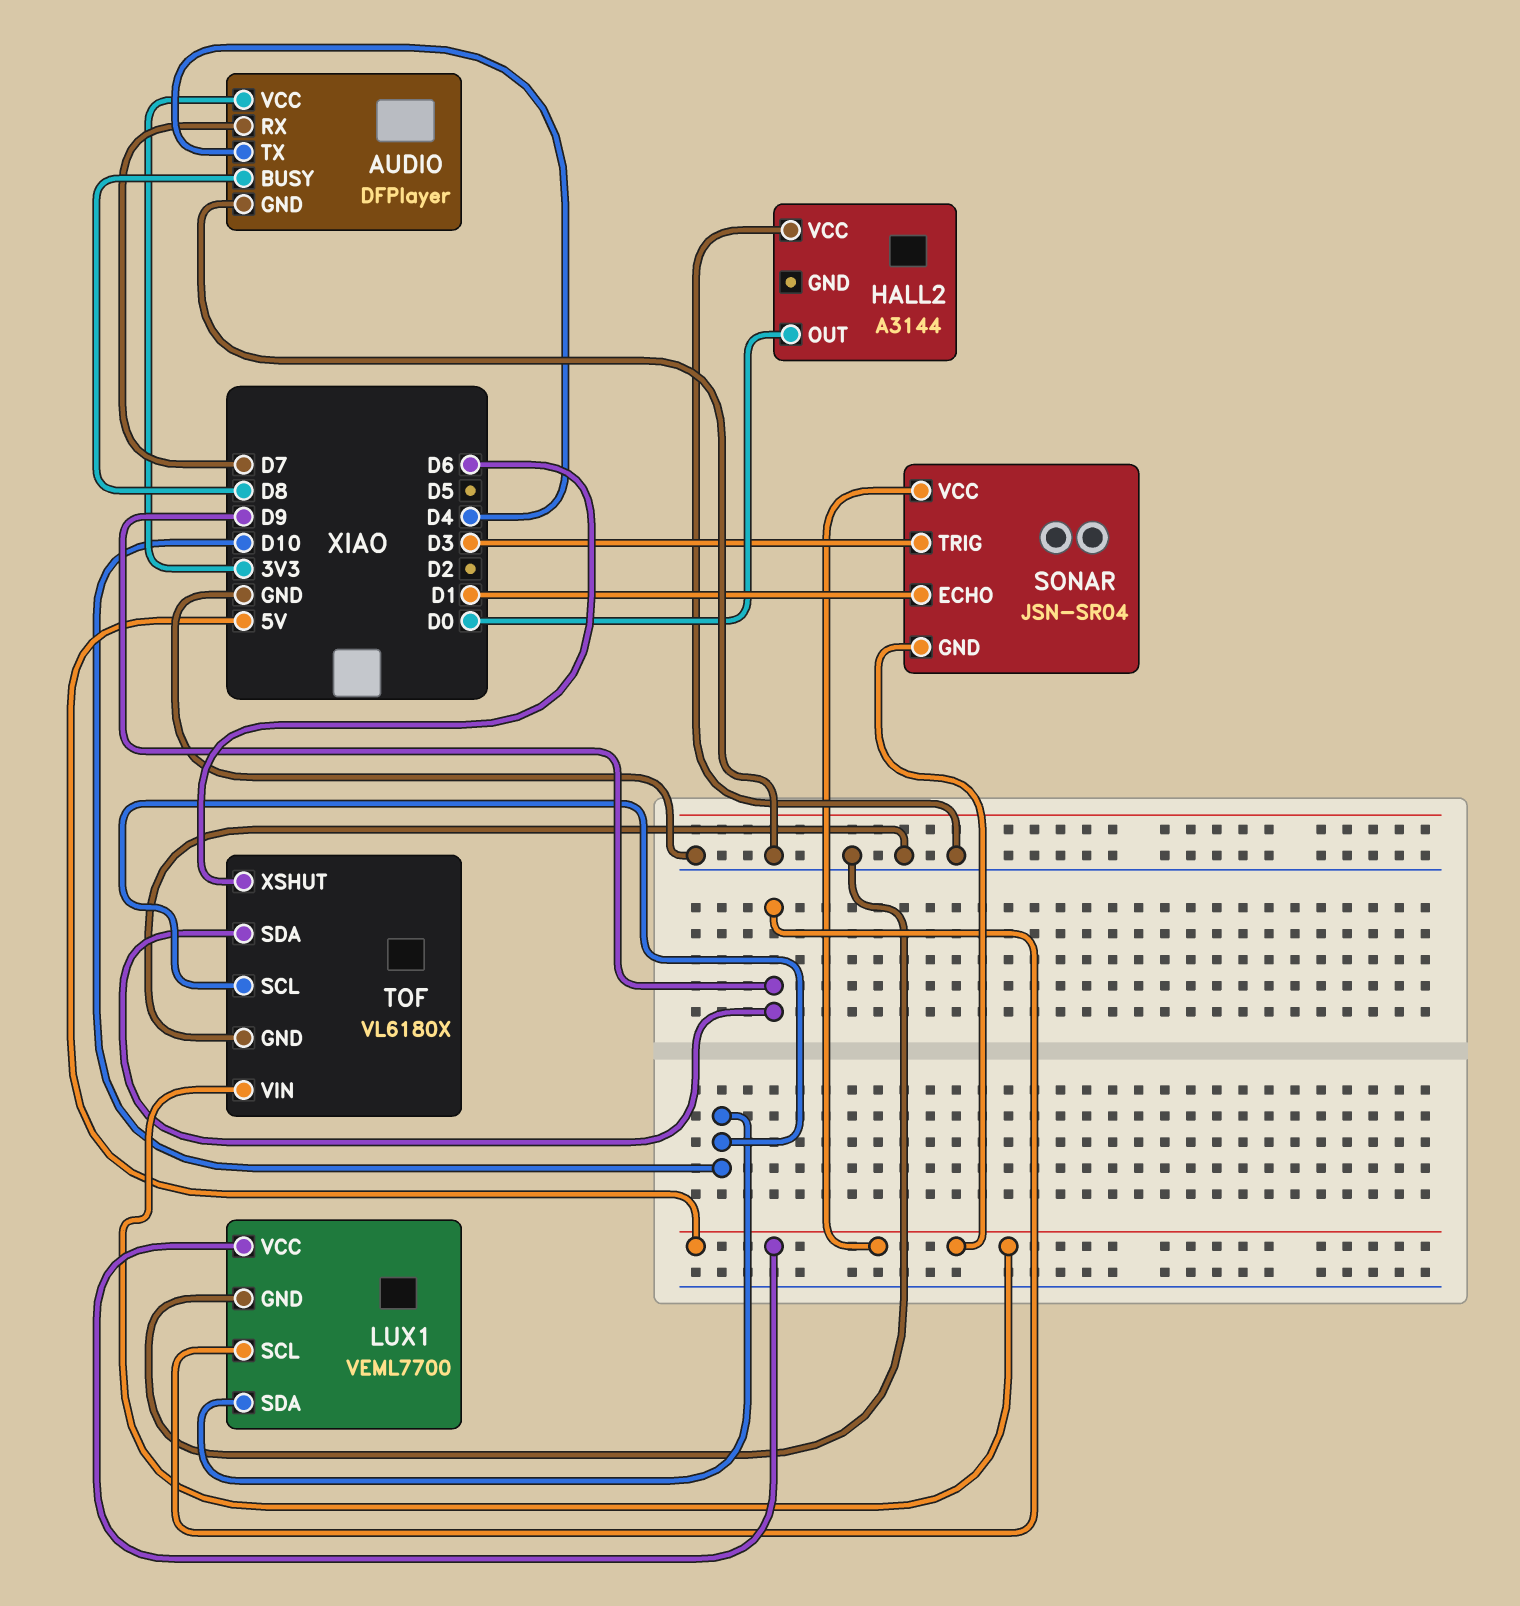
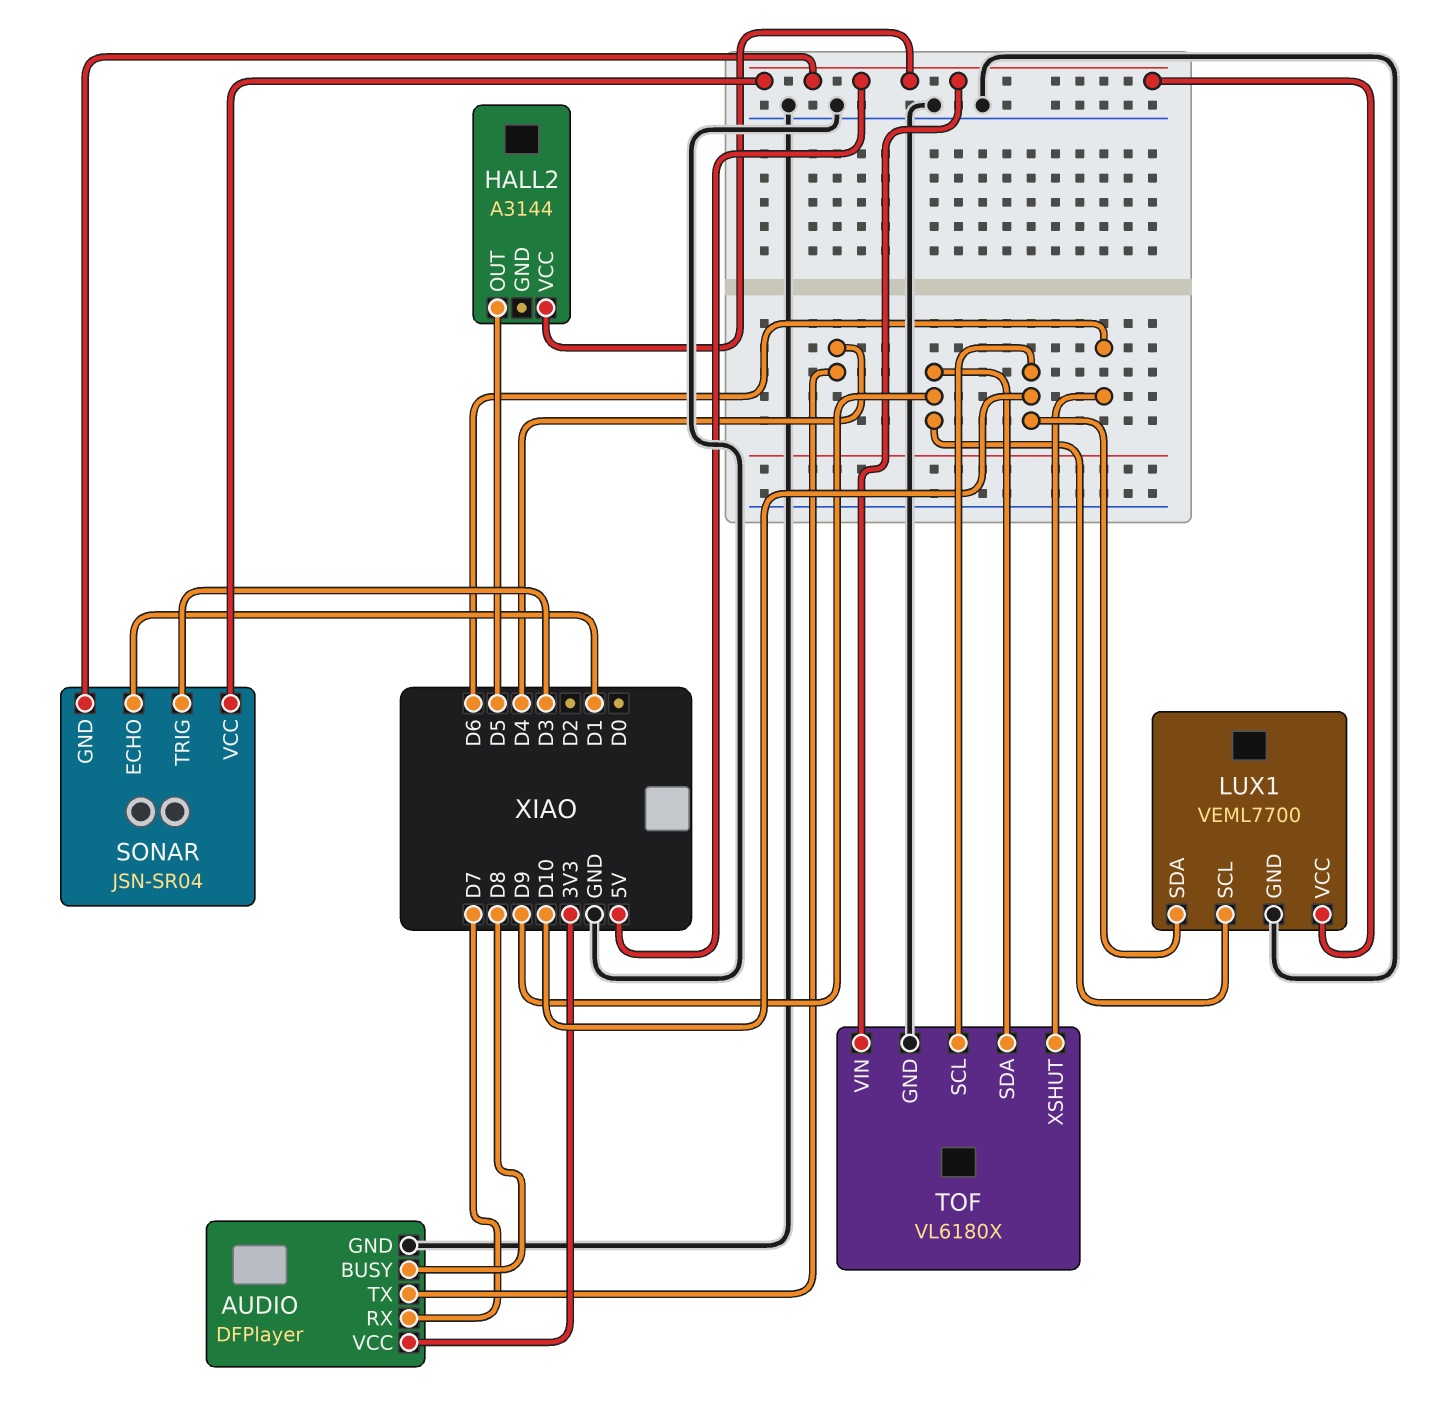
HALL2 pin OUT: D0 -> D5
HALL2 pin VCC: GND -> 5V

